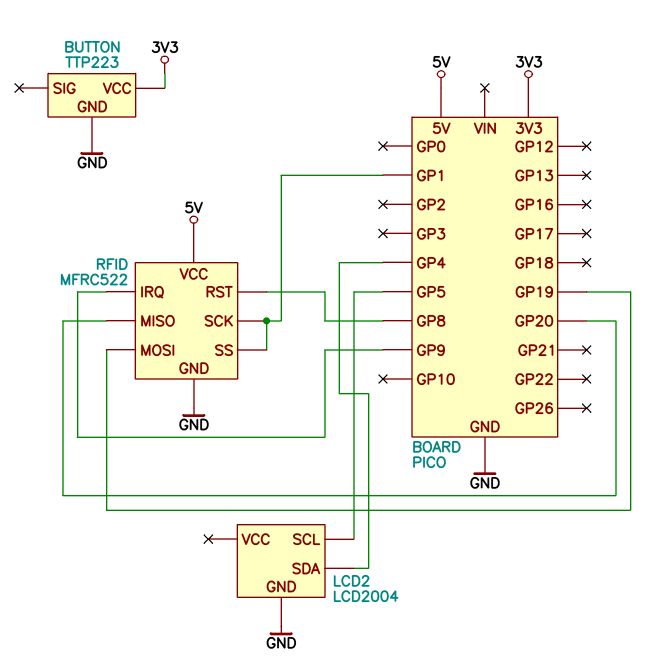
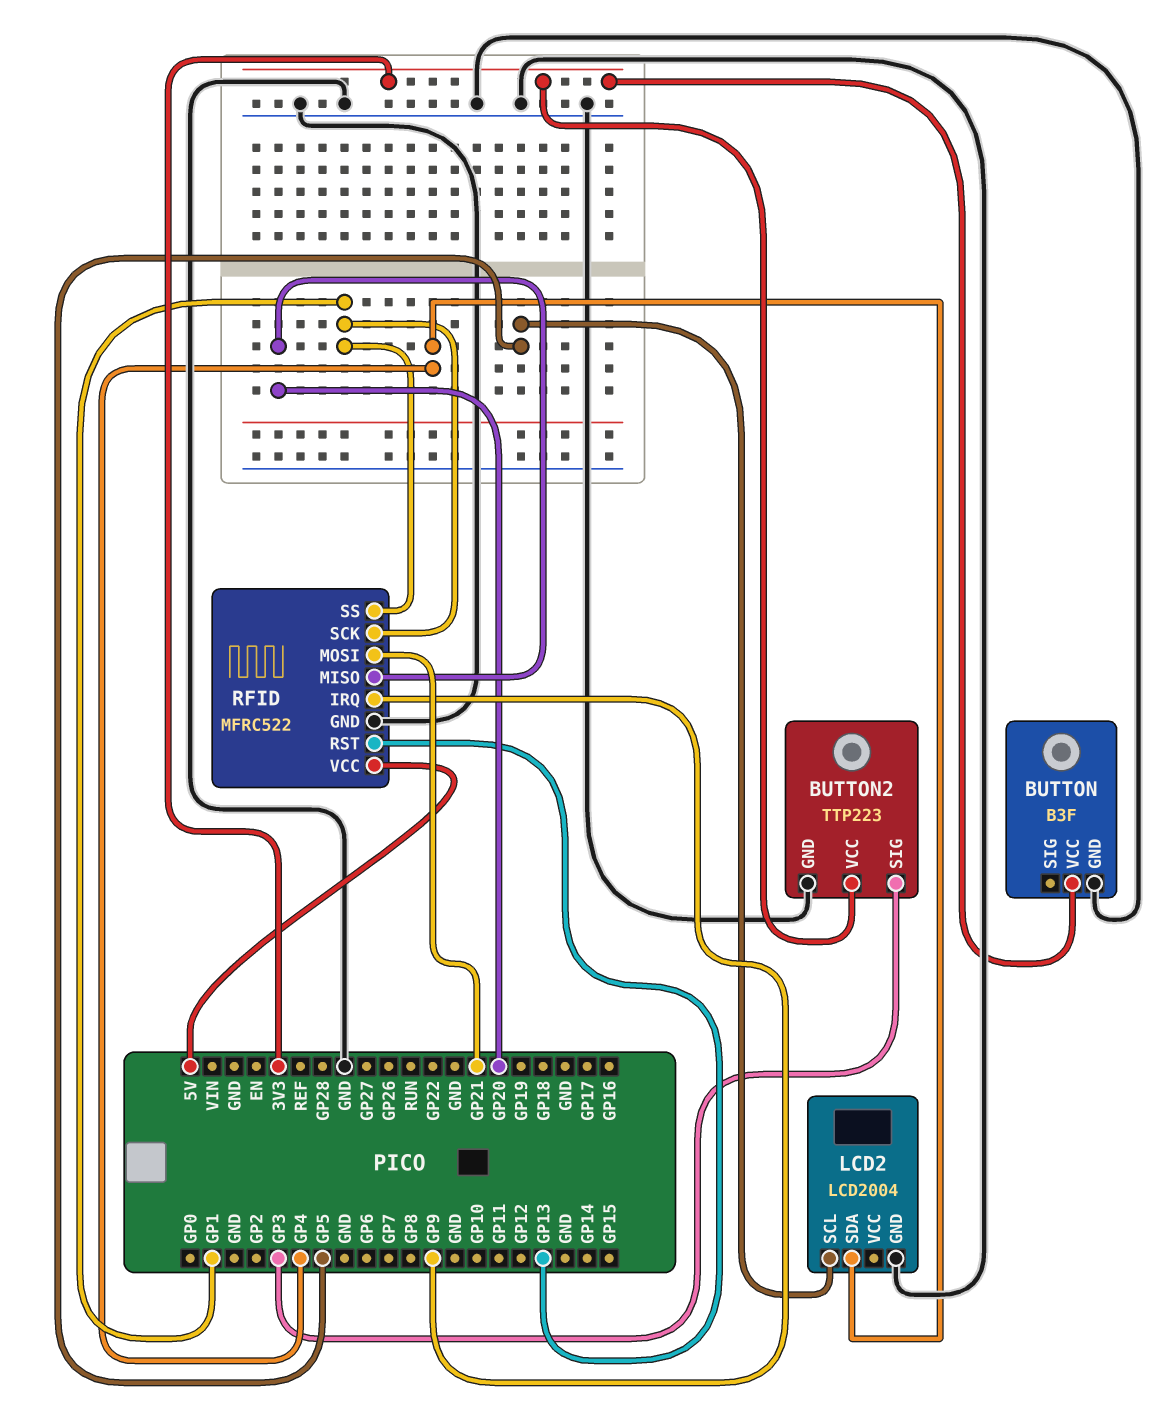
BUTTON: TTP223 -> B3F
BUTTON2: none -> TTP223
BUTTON2 pin GND: none -> GND
BUTTON2 pin SIG: none -> GP3
BUTTON2 pin VCC: none -> 3V3
RFID pin MOSI: GP19 -> GP21
RFID pin RST: GP8 -> GP13

